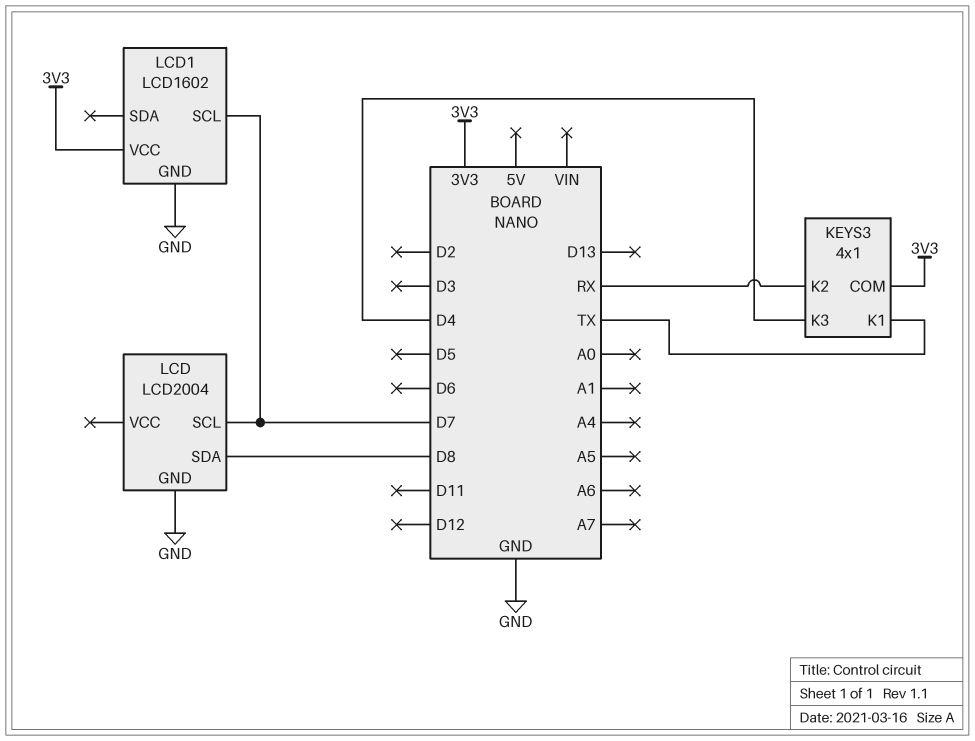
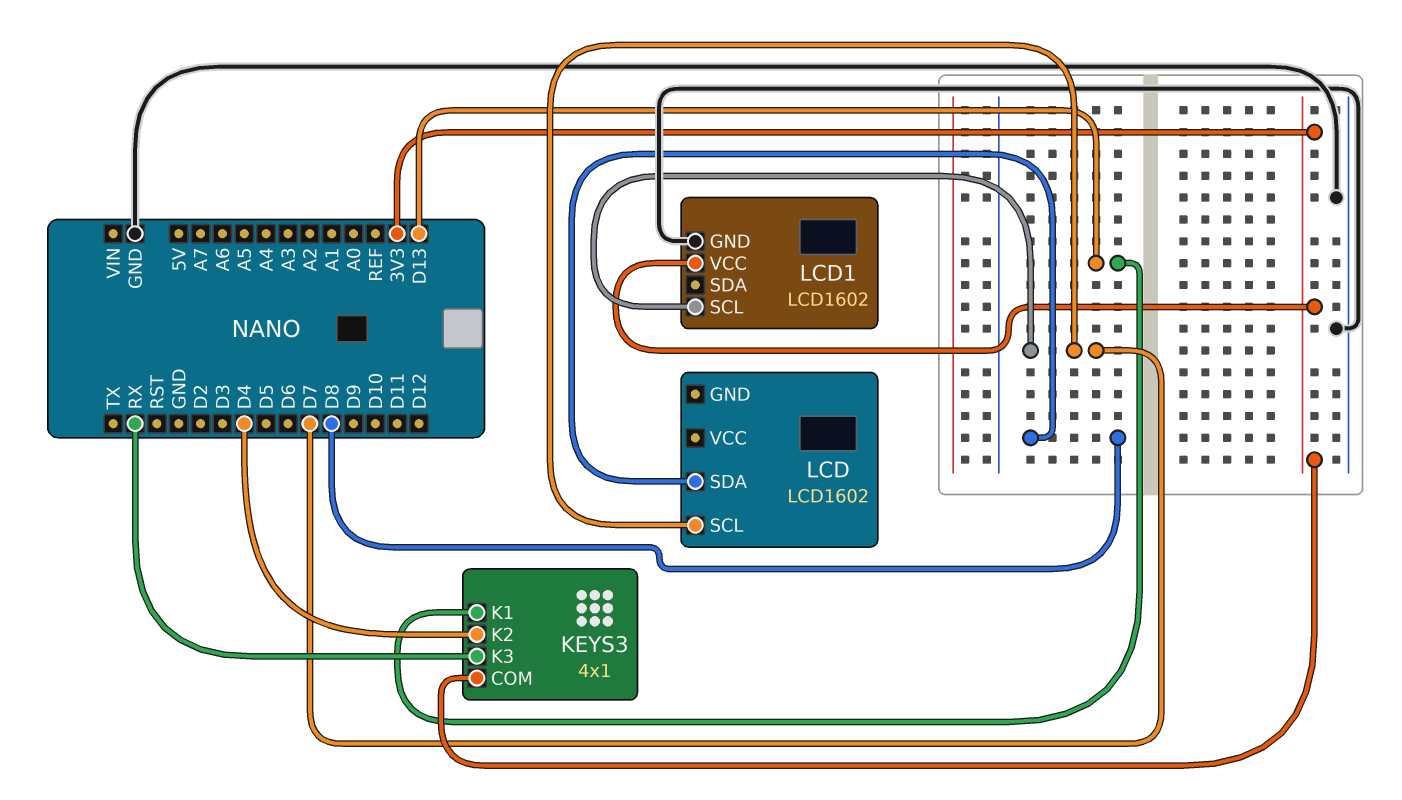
KEYS3 pin K1: TX -> D13
KEYS3 pin K2: RX -> D4
KEYS3 pin K3: D4 -> RX
LCD: LCD2004 -> LCD1602
LCD pin GND: GND -> none

